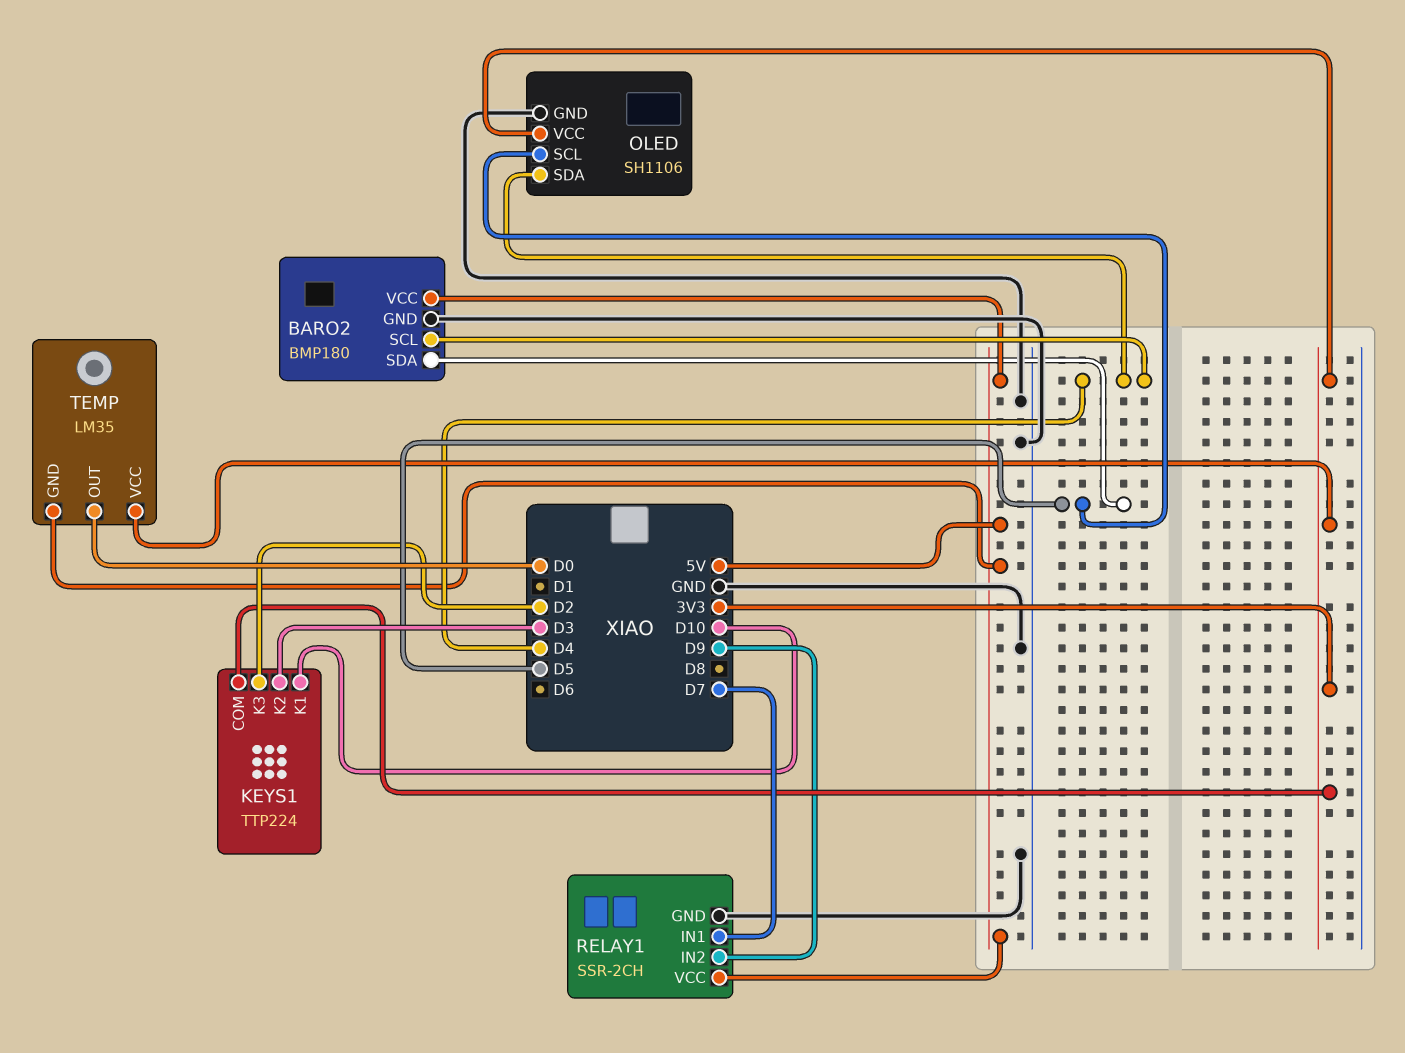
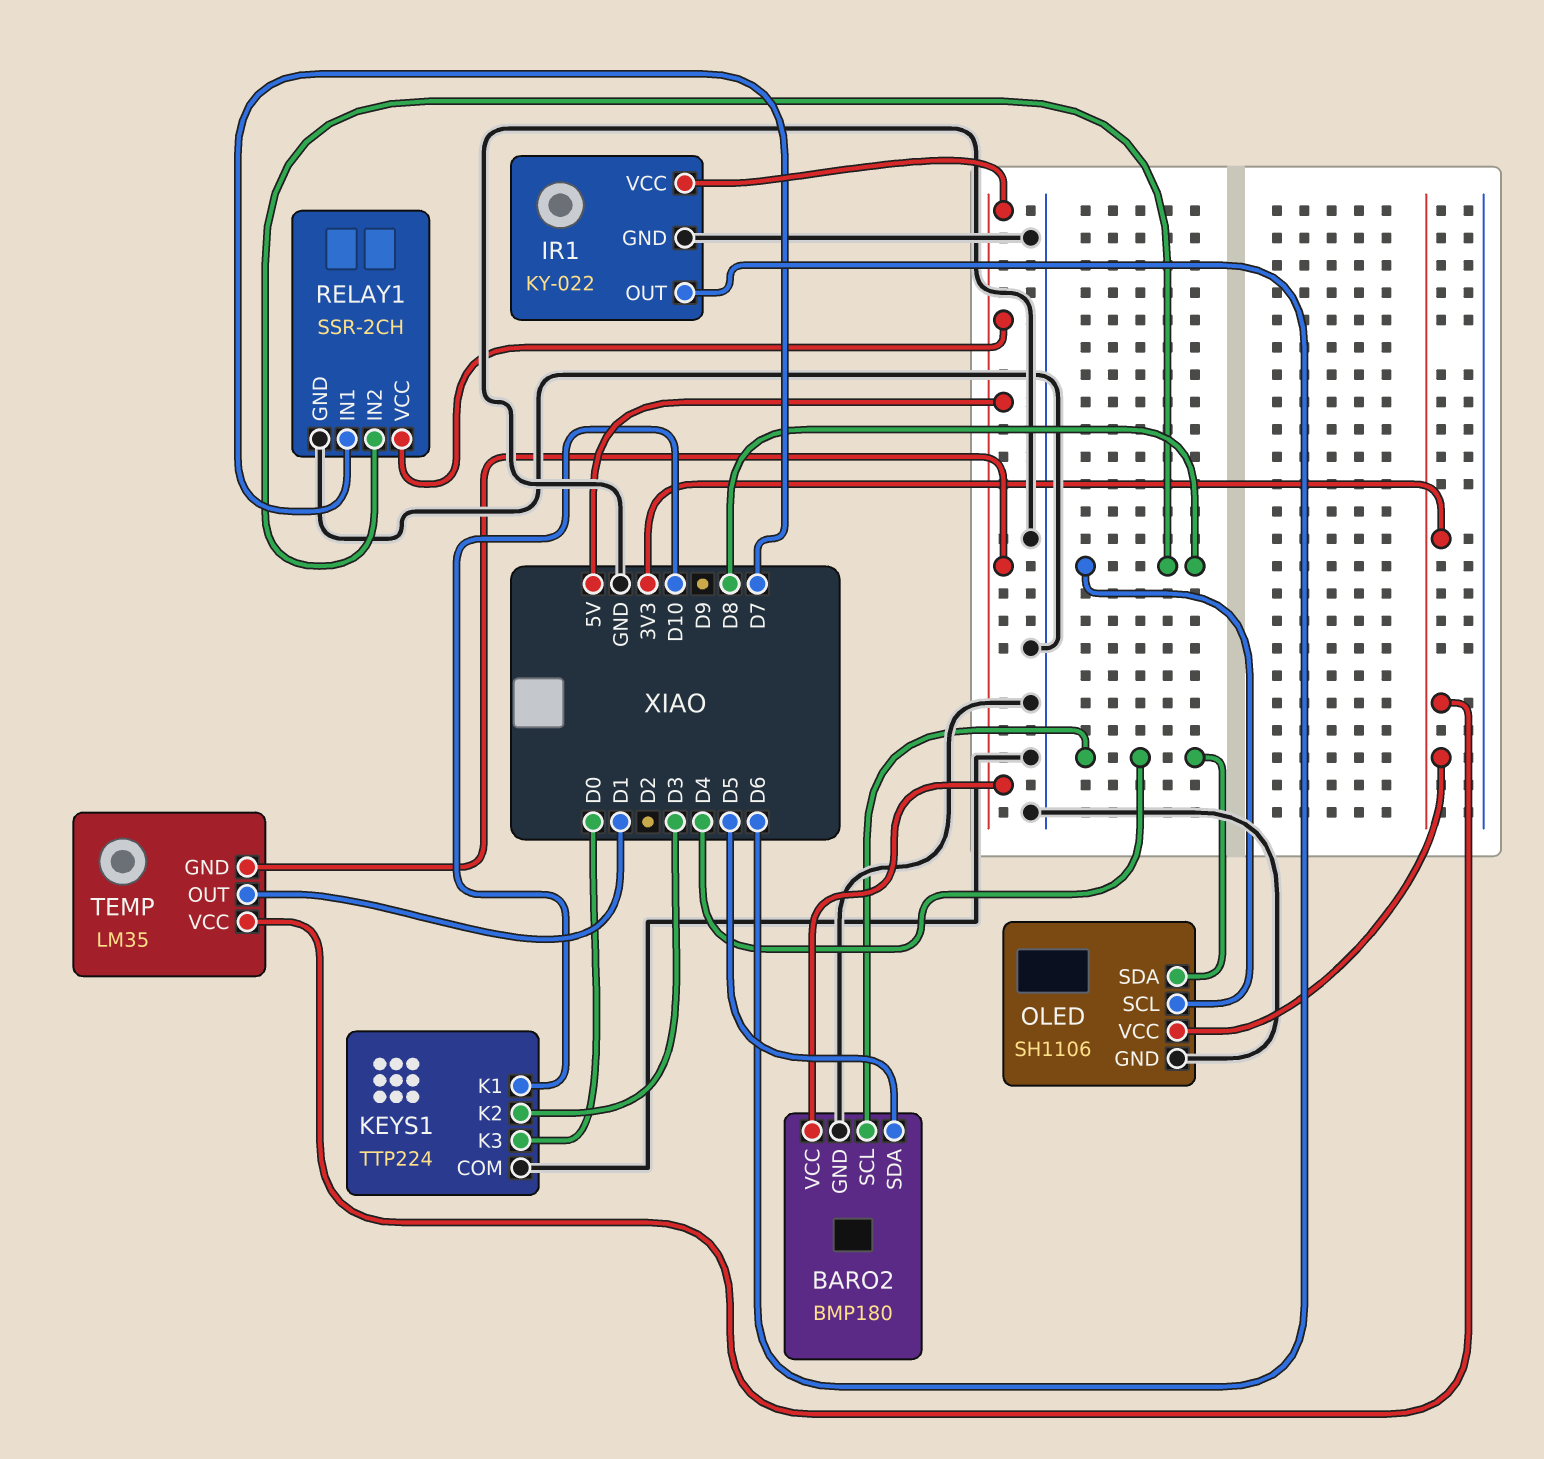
IR1: none -> KY-022
IR1 pin GND: none -> GND
IR1 pin OUT: none -> D6
IR1 pin VCC: none -> 5V
KEYS1 pin COM: 3V3 -> GND
KEYS1 pin K3: D2 -> D0
OLED pin SCL: D5 -> D8
RELAY1 pin IN2: D9 -> D8
TEMP pin OUT: D0 -> D1

